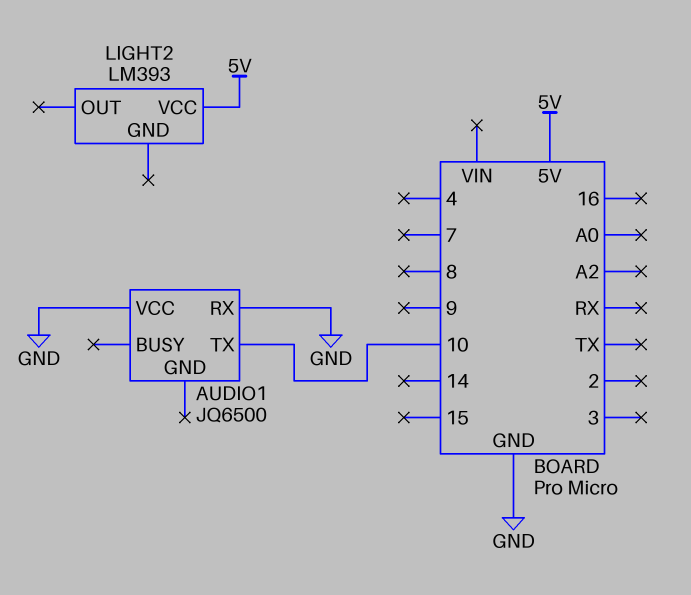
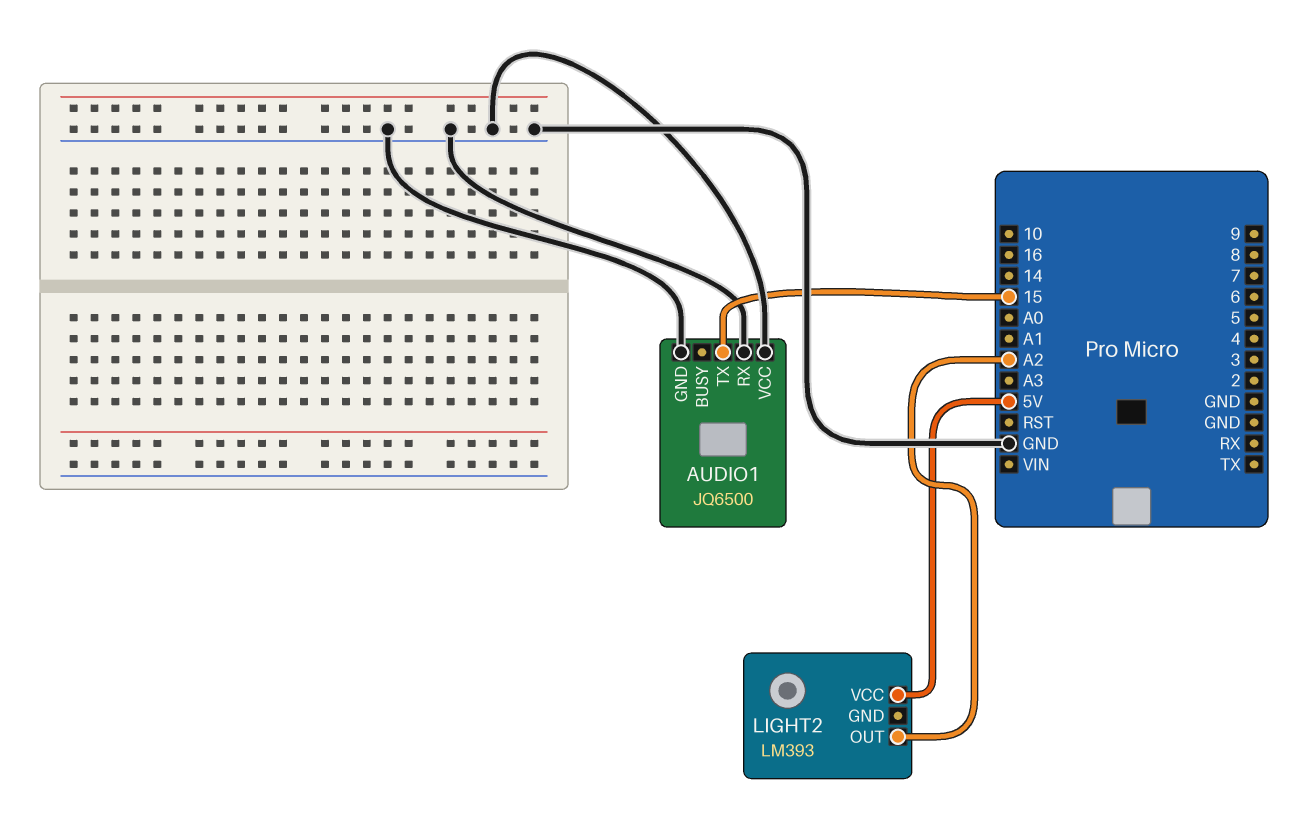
AUDIO1 pin GND: none -> GND
AUDIO1 pin TX: 10 -> 15
LIGHT2 pin OUT: none -> A2

